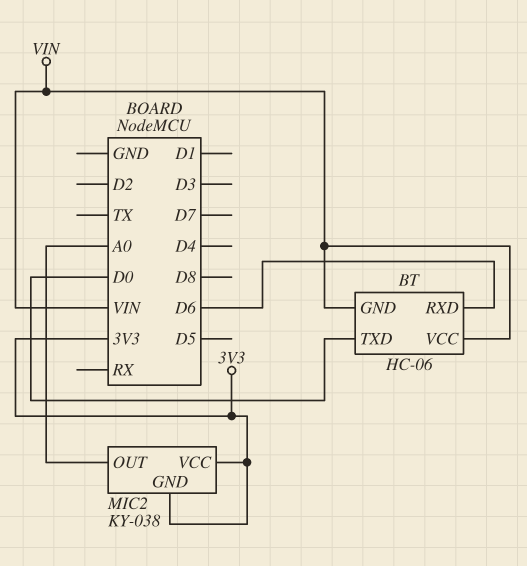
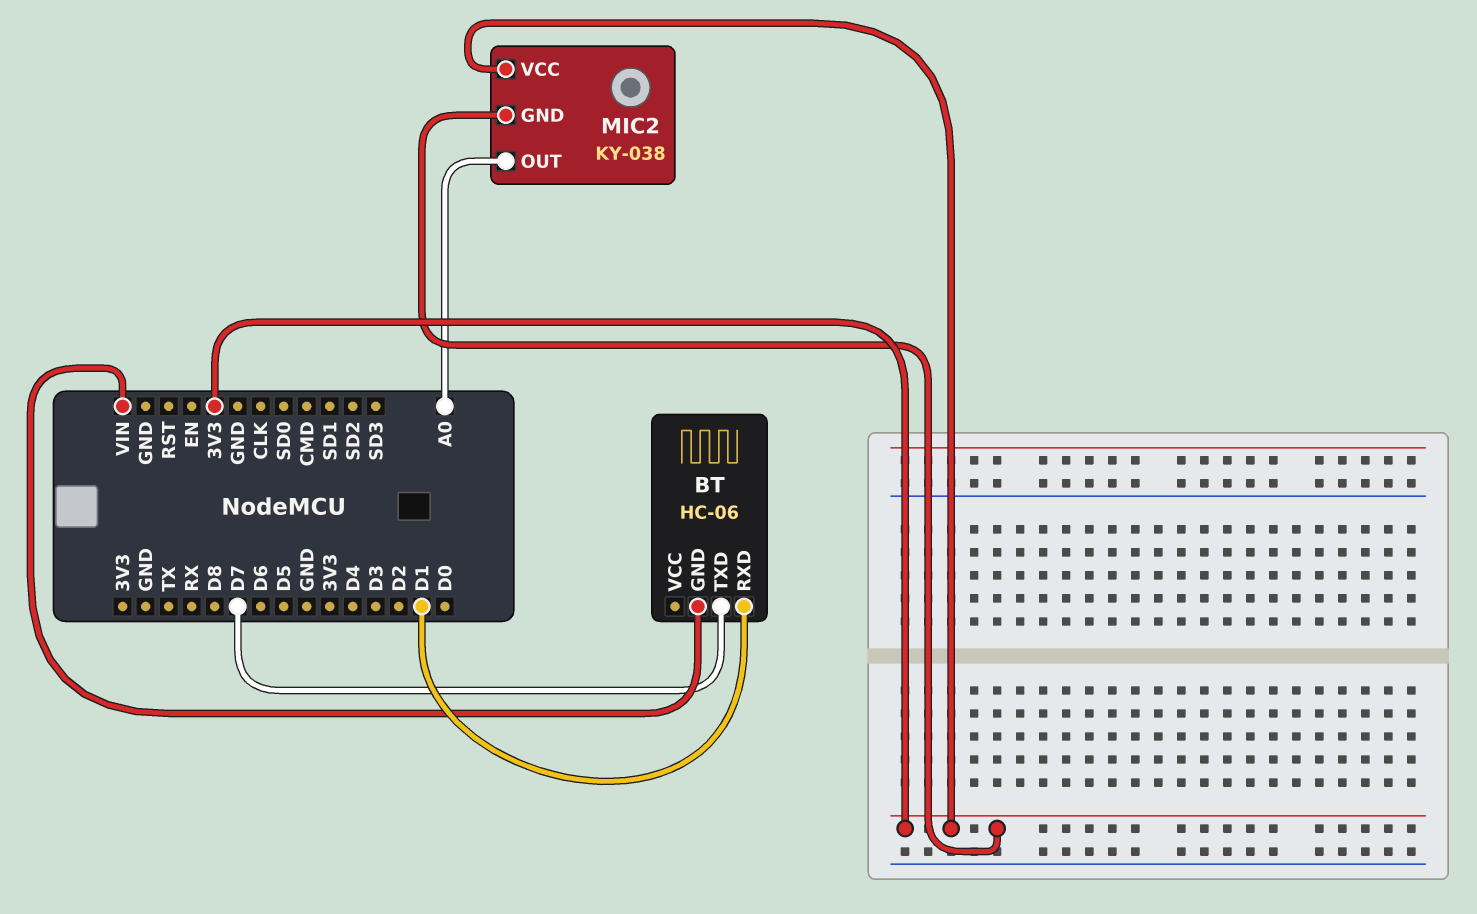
BT pin RXD: D6 -> D1
BT pin TXD: D0 -> D7
BT pin VCC: VIN -> none

